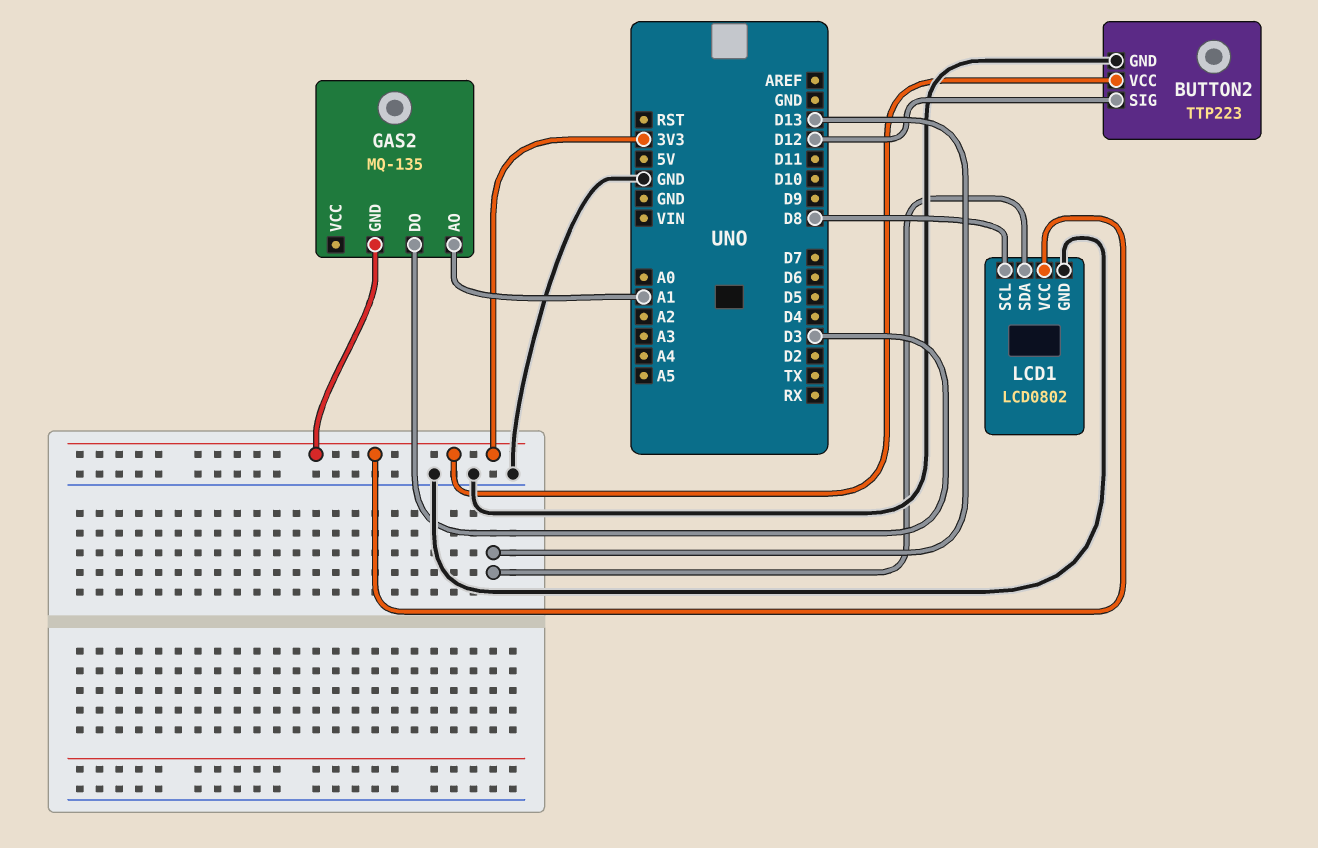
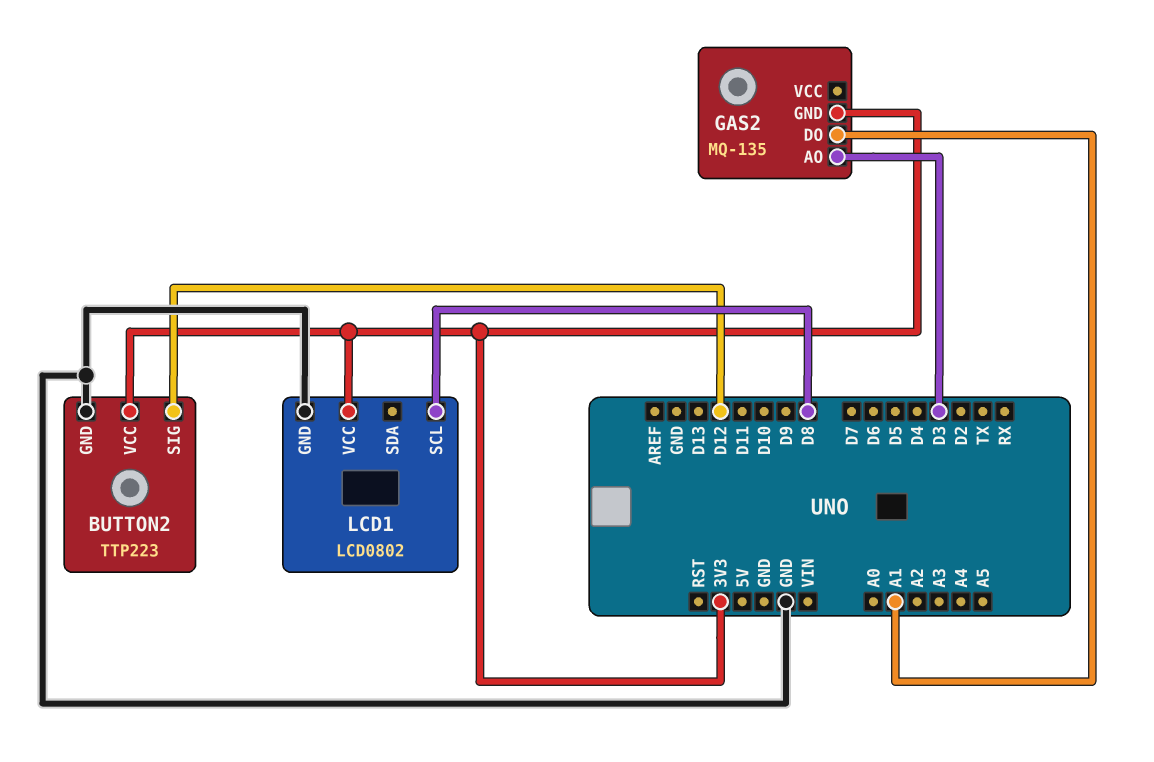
GAS2 pin AO: A1 -> D3
GAS2 pin DO: D3 -> A1
LCD1 pin SDA: D13 -> none

